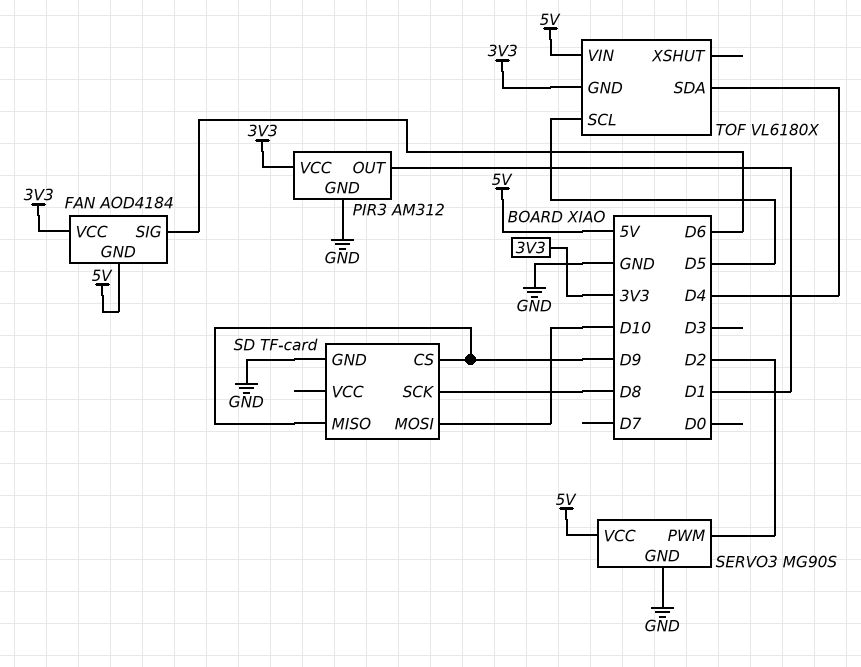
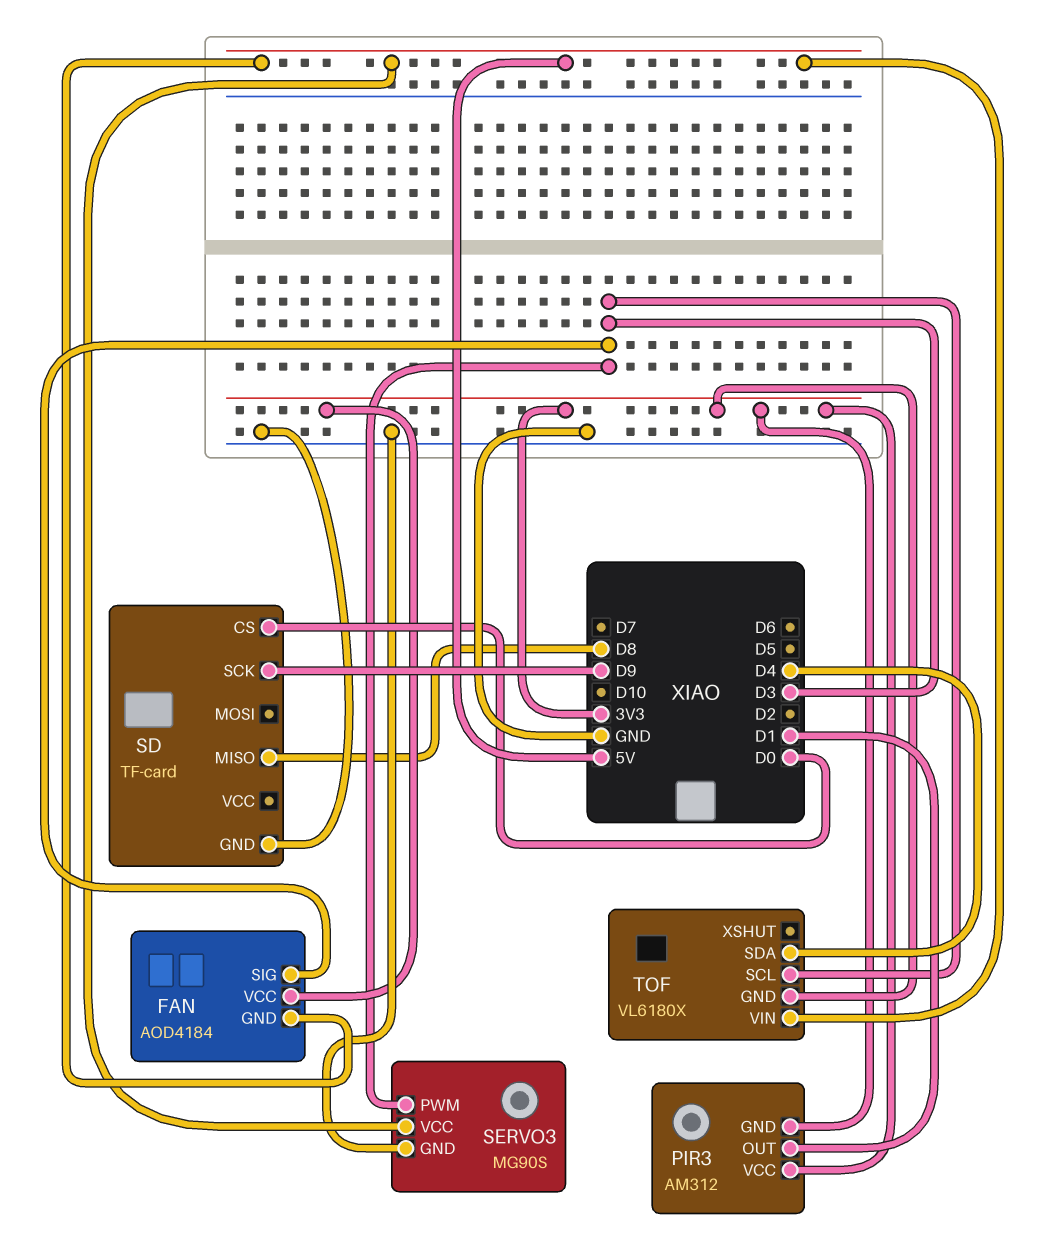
FAN pin SIG: D6 -> D3
PIR3 pin GND: GND -> 3V3
SD pin CS: D9 -> D0
SD pin MISO: D9 -> D8
SD pin MOSI: D10 -> none
SD pin SCK: D8 -> D9
SERVO3 pin PWM: D2 -> D3
TOF pin SCL: D5 -> D3

